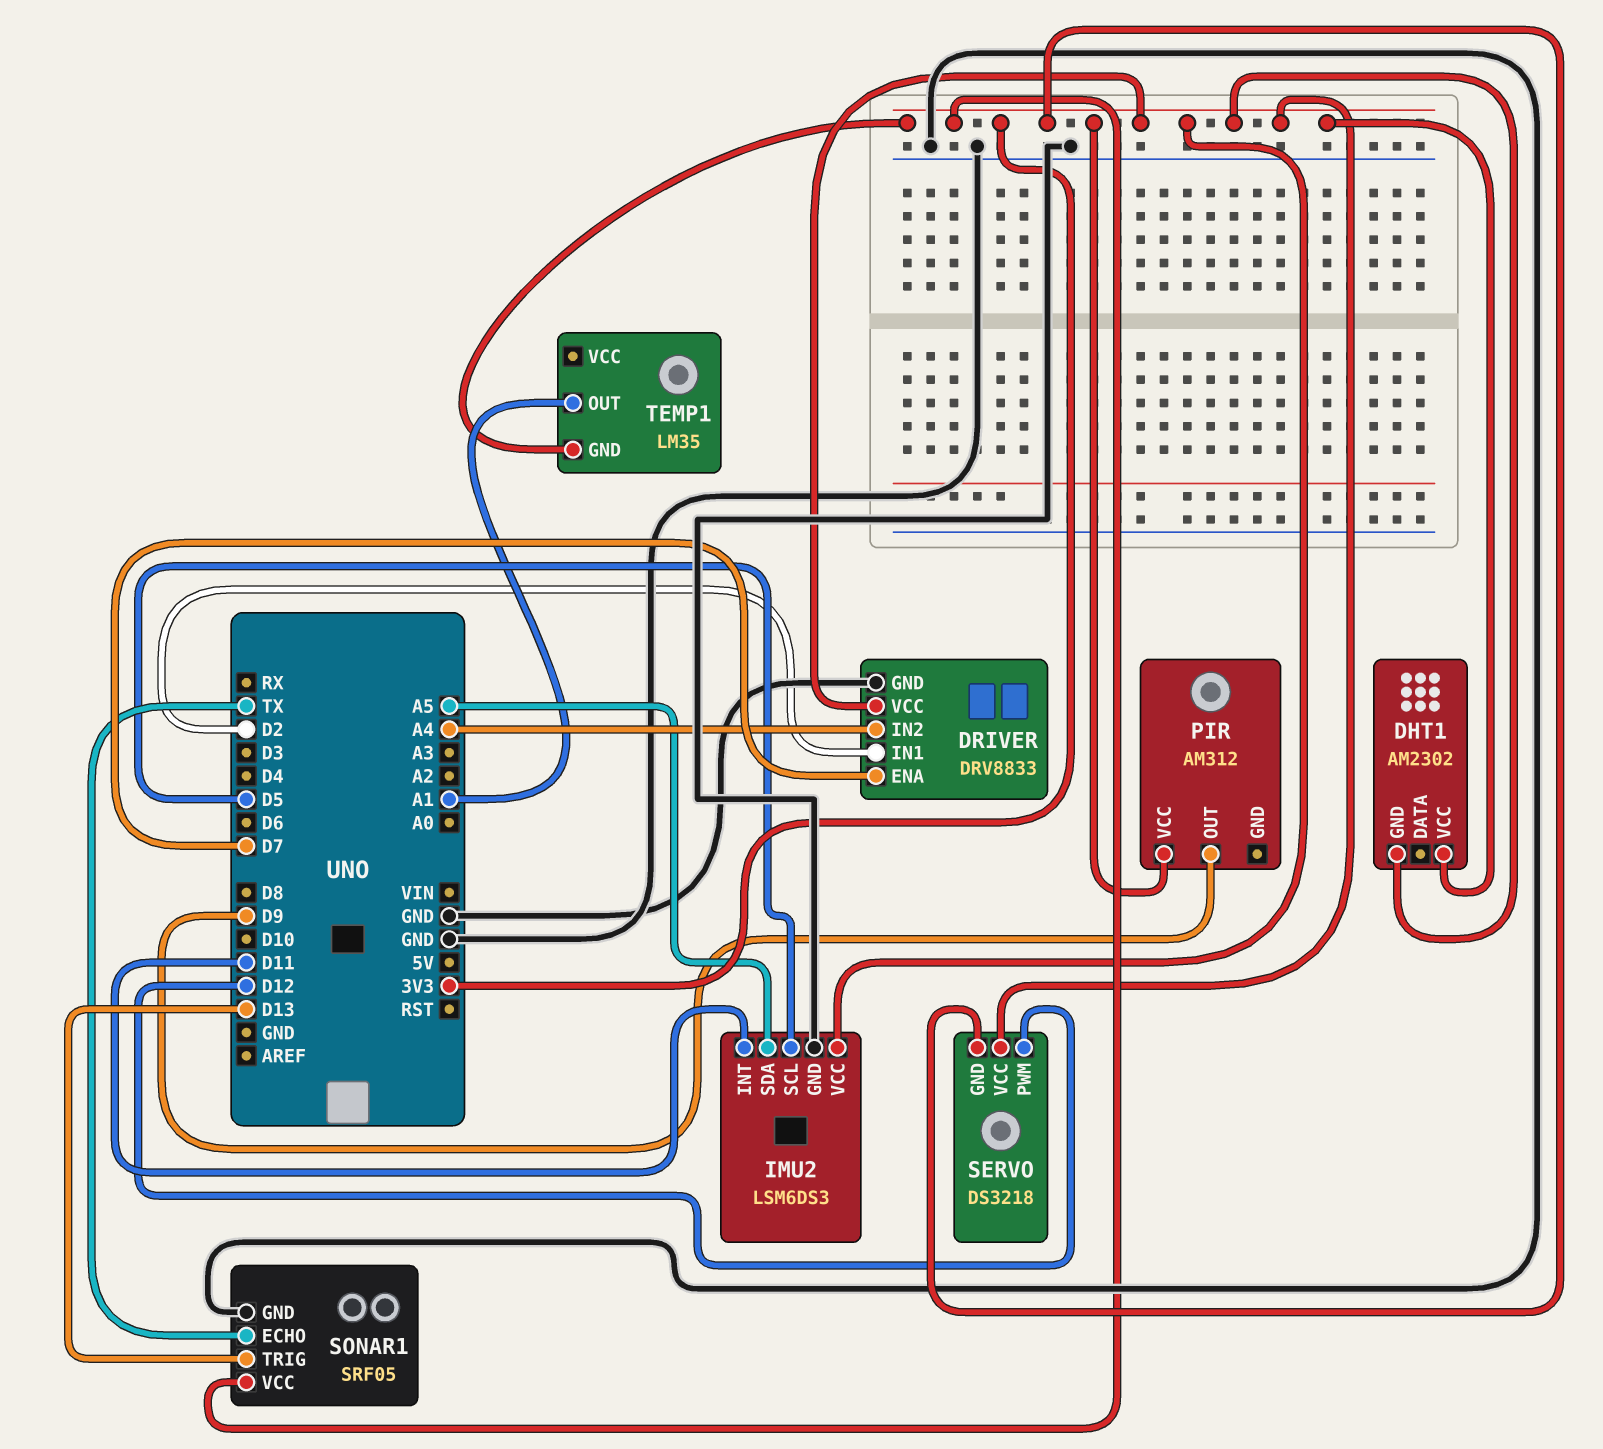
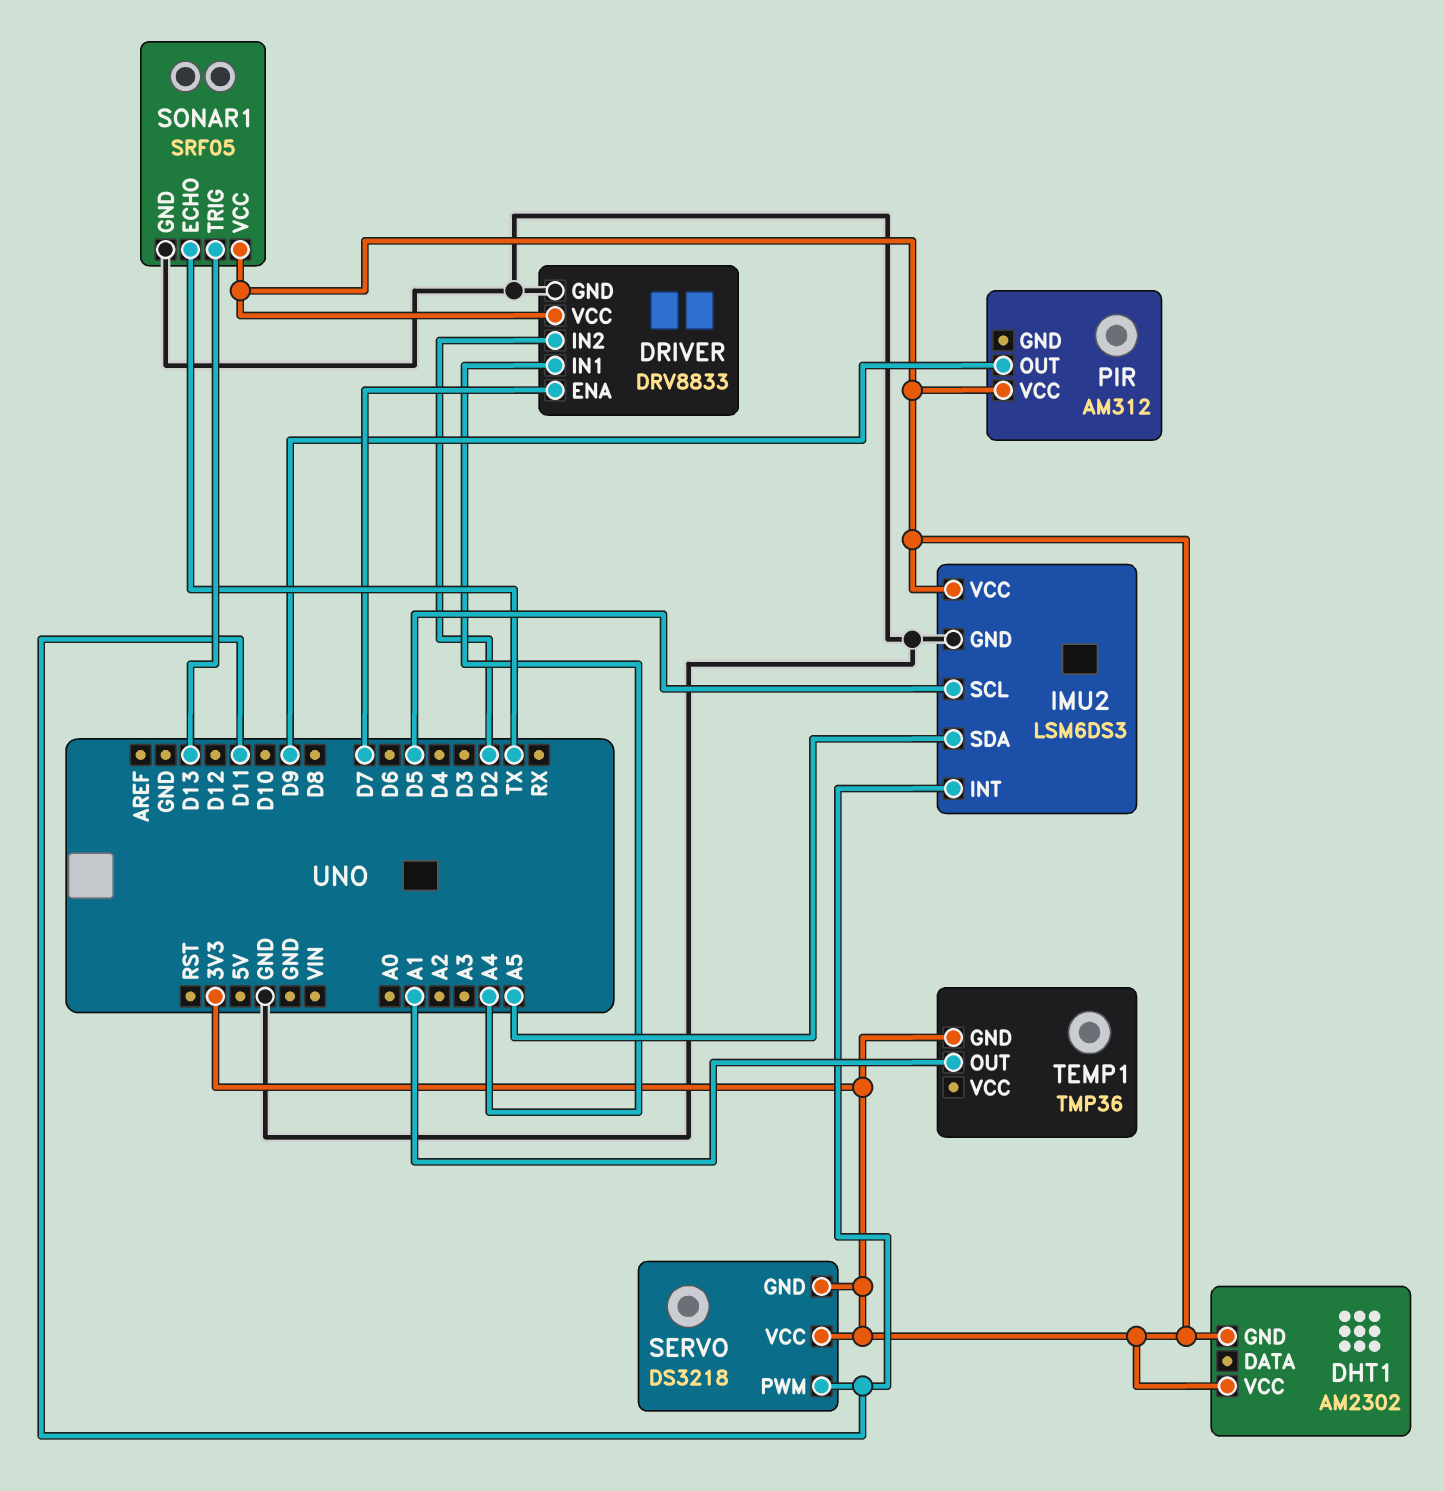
DRIVER pin IN1: D2 -> A4
DRIVER pin IN2: A4 -> D2
SERVO pin PWM: D12 -> D11
TEMP1: LM35 -> TMP36

